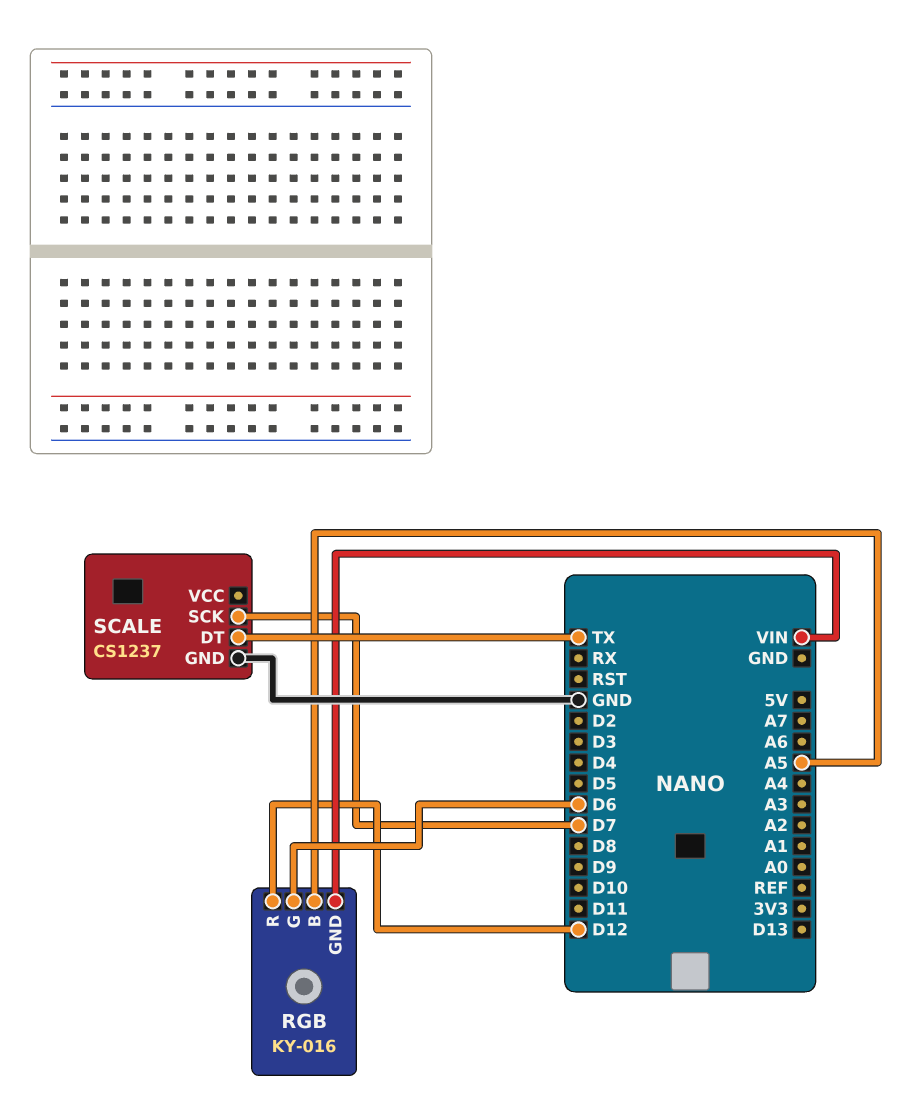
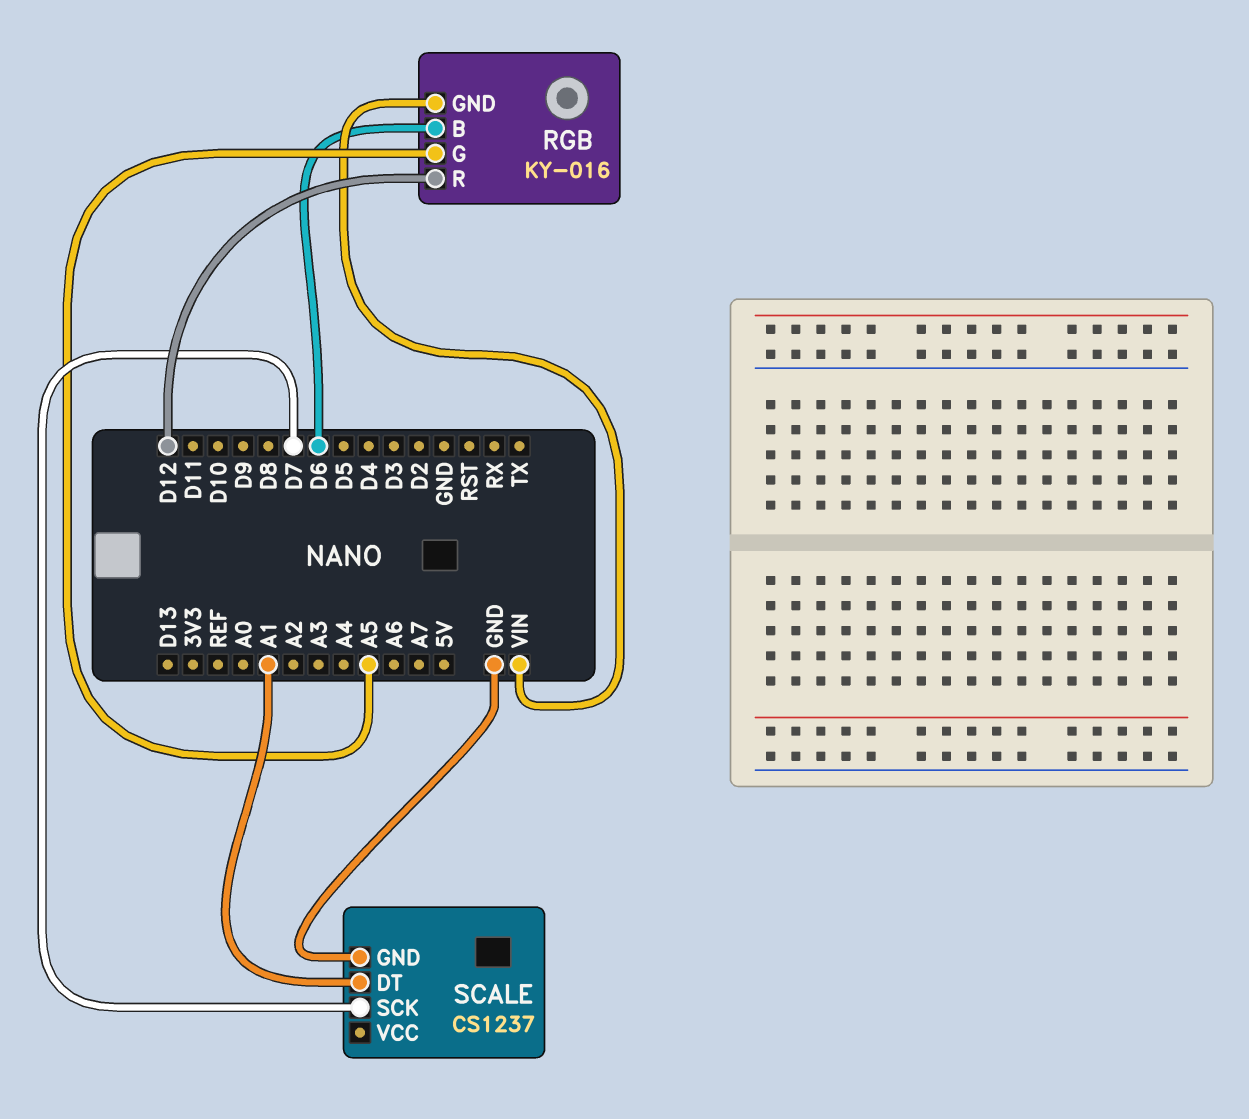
RGB pin B: A5 -> D6
RGB pin G: D6 -> A5
SCALE pin DT: TX -> A1

